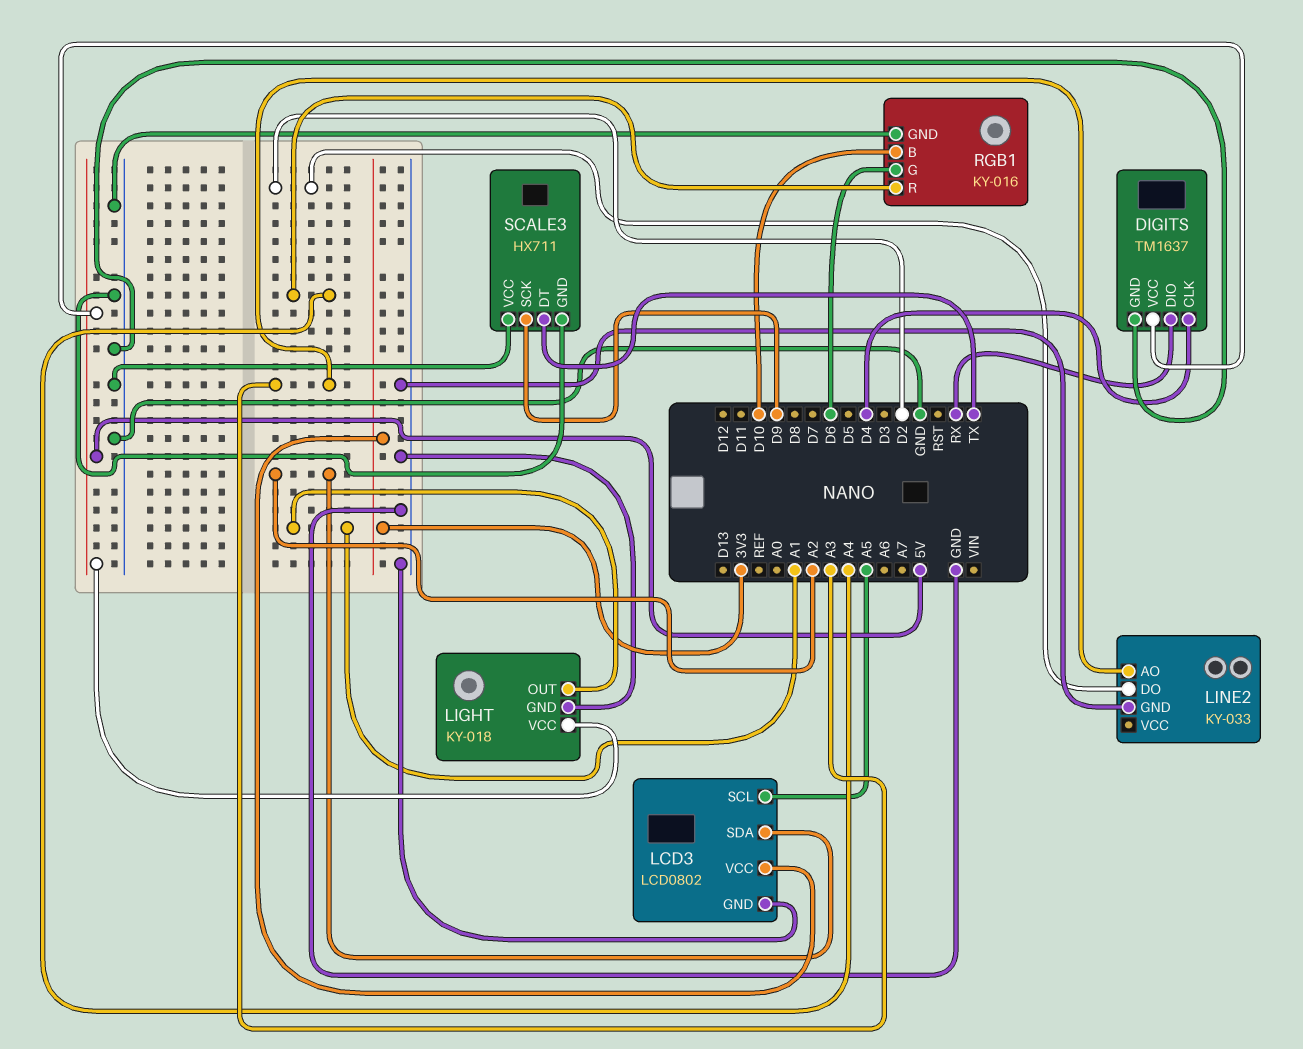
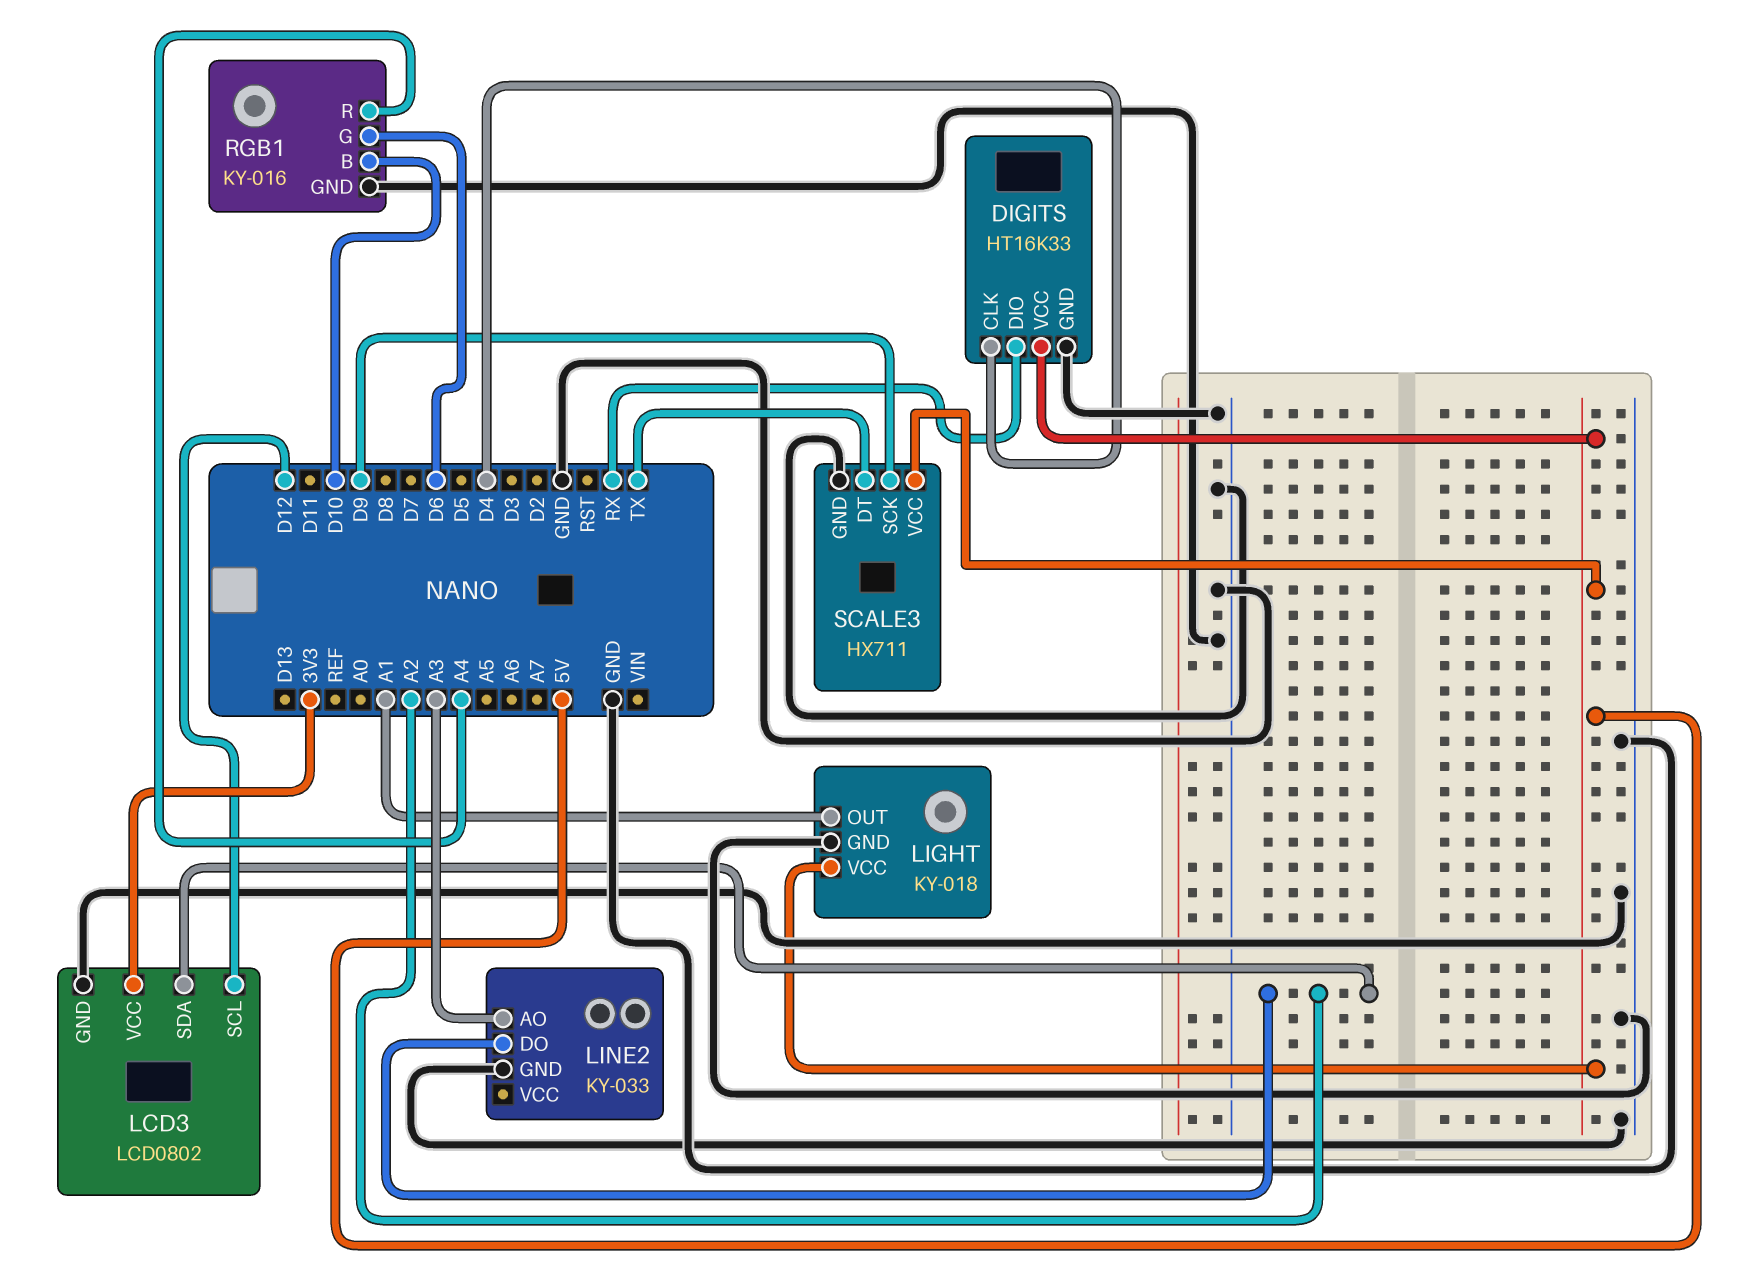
DIGITS: TM1637 -> HT16K33
LCD3 pin SCL: A5 -> D12
LINE2 pin DO: D2 -> A2
SCALE3 pin VCC: GND -> 5V

